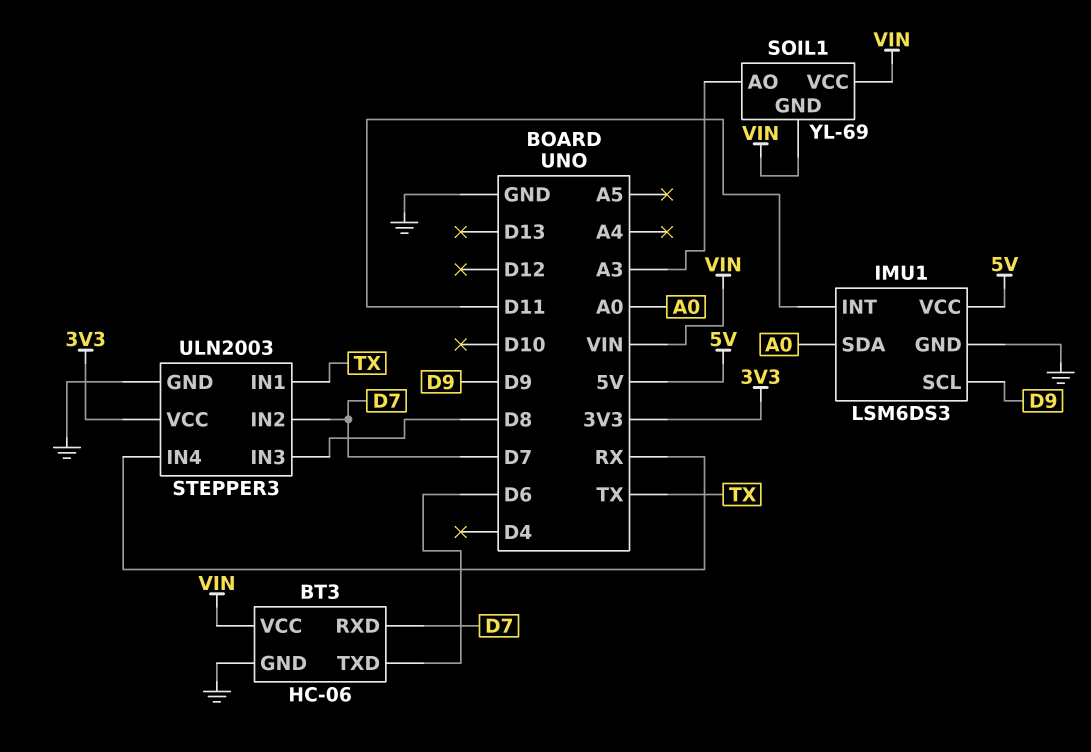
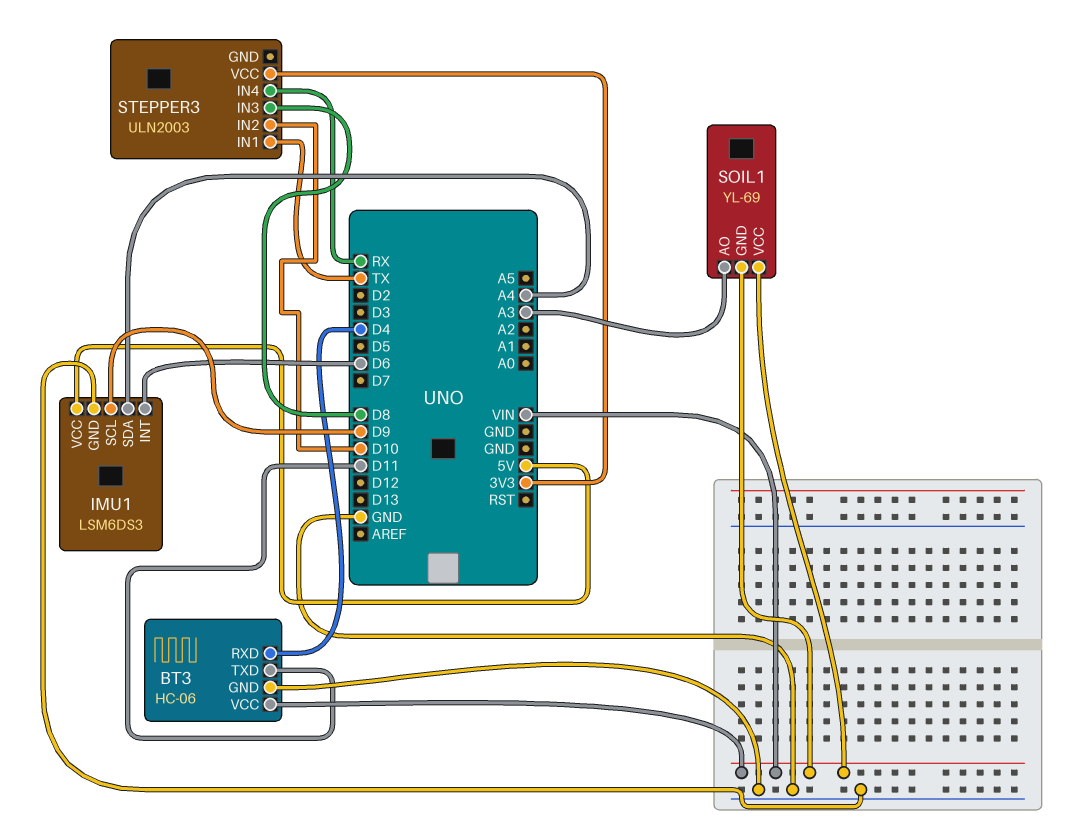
BT3 pin RXD: D7 -> D4
BT3 pin TXD: D6 -> D11
IMU1 pin INT: D11 -> D6
IMU1 pin SDA: A0 -> A4
STEPPER3 pin GND: GND -> none
STEPPER3 pin IN2: D7 -> D10

